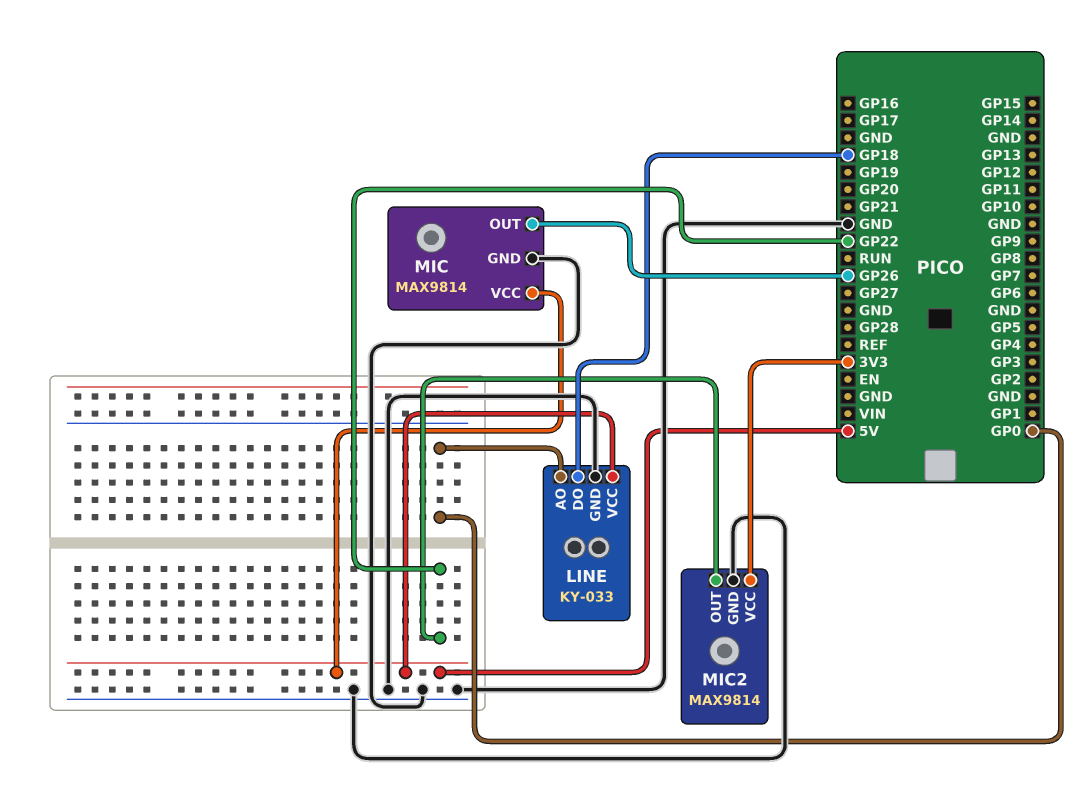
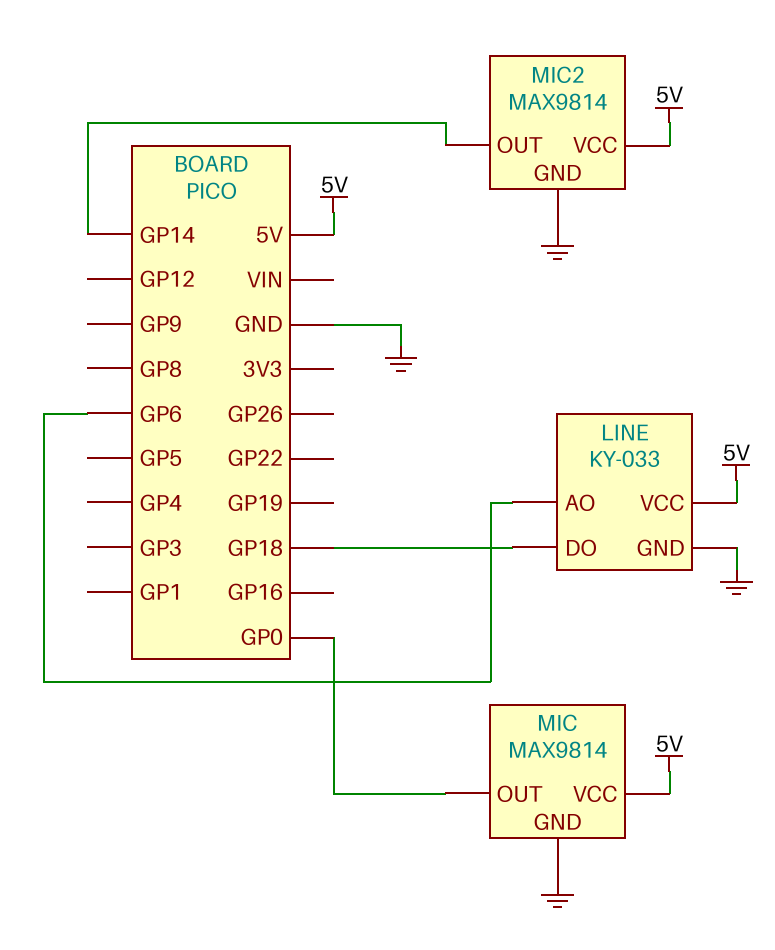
LINE pin AO: GP0 -> GP6
MIC pin OUT: GP26 -> GP0
MIC2 pin OUT: GP22 -> GP14
MIC2 pin VCC: 3V3 -> 5V

